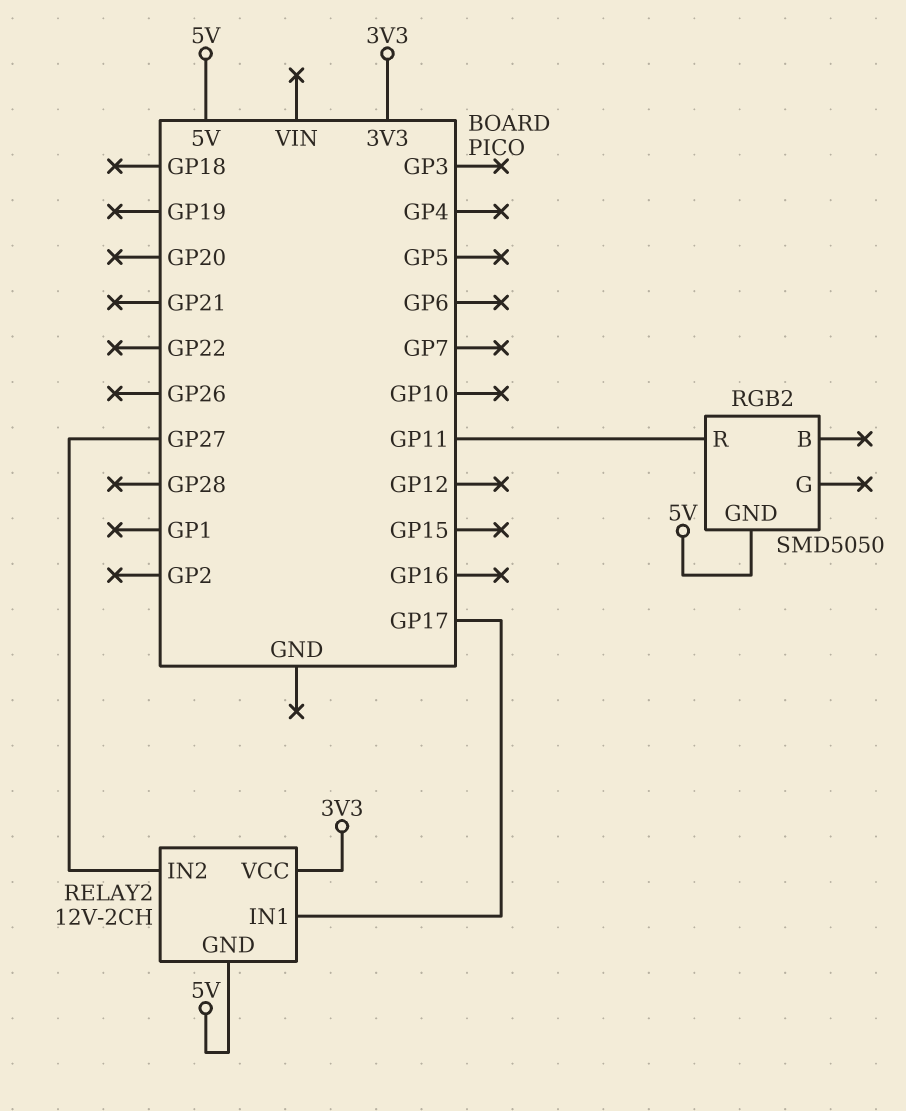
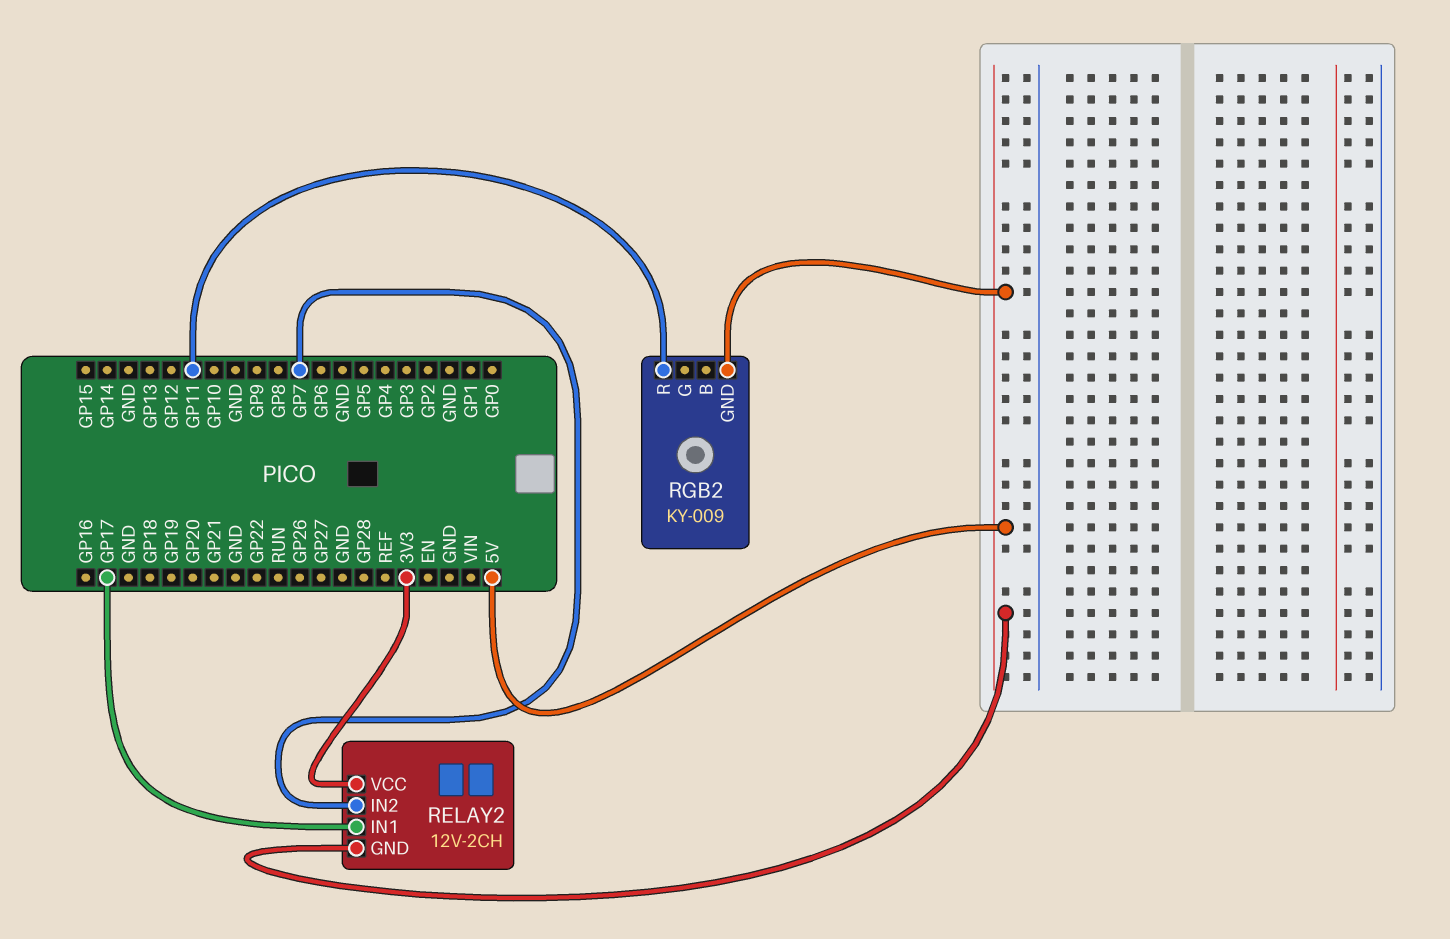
RELAY2 pin IN2: GP27 -> GP7
RGB2: SMD5050 -> KY-009

